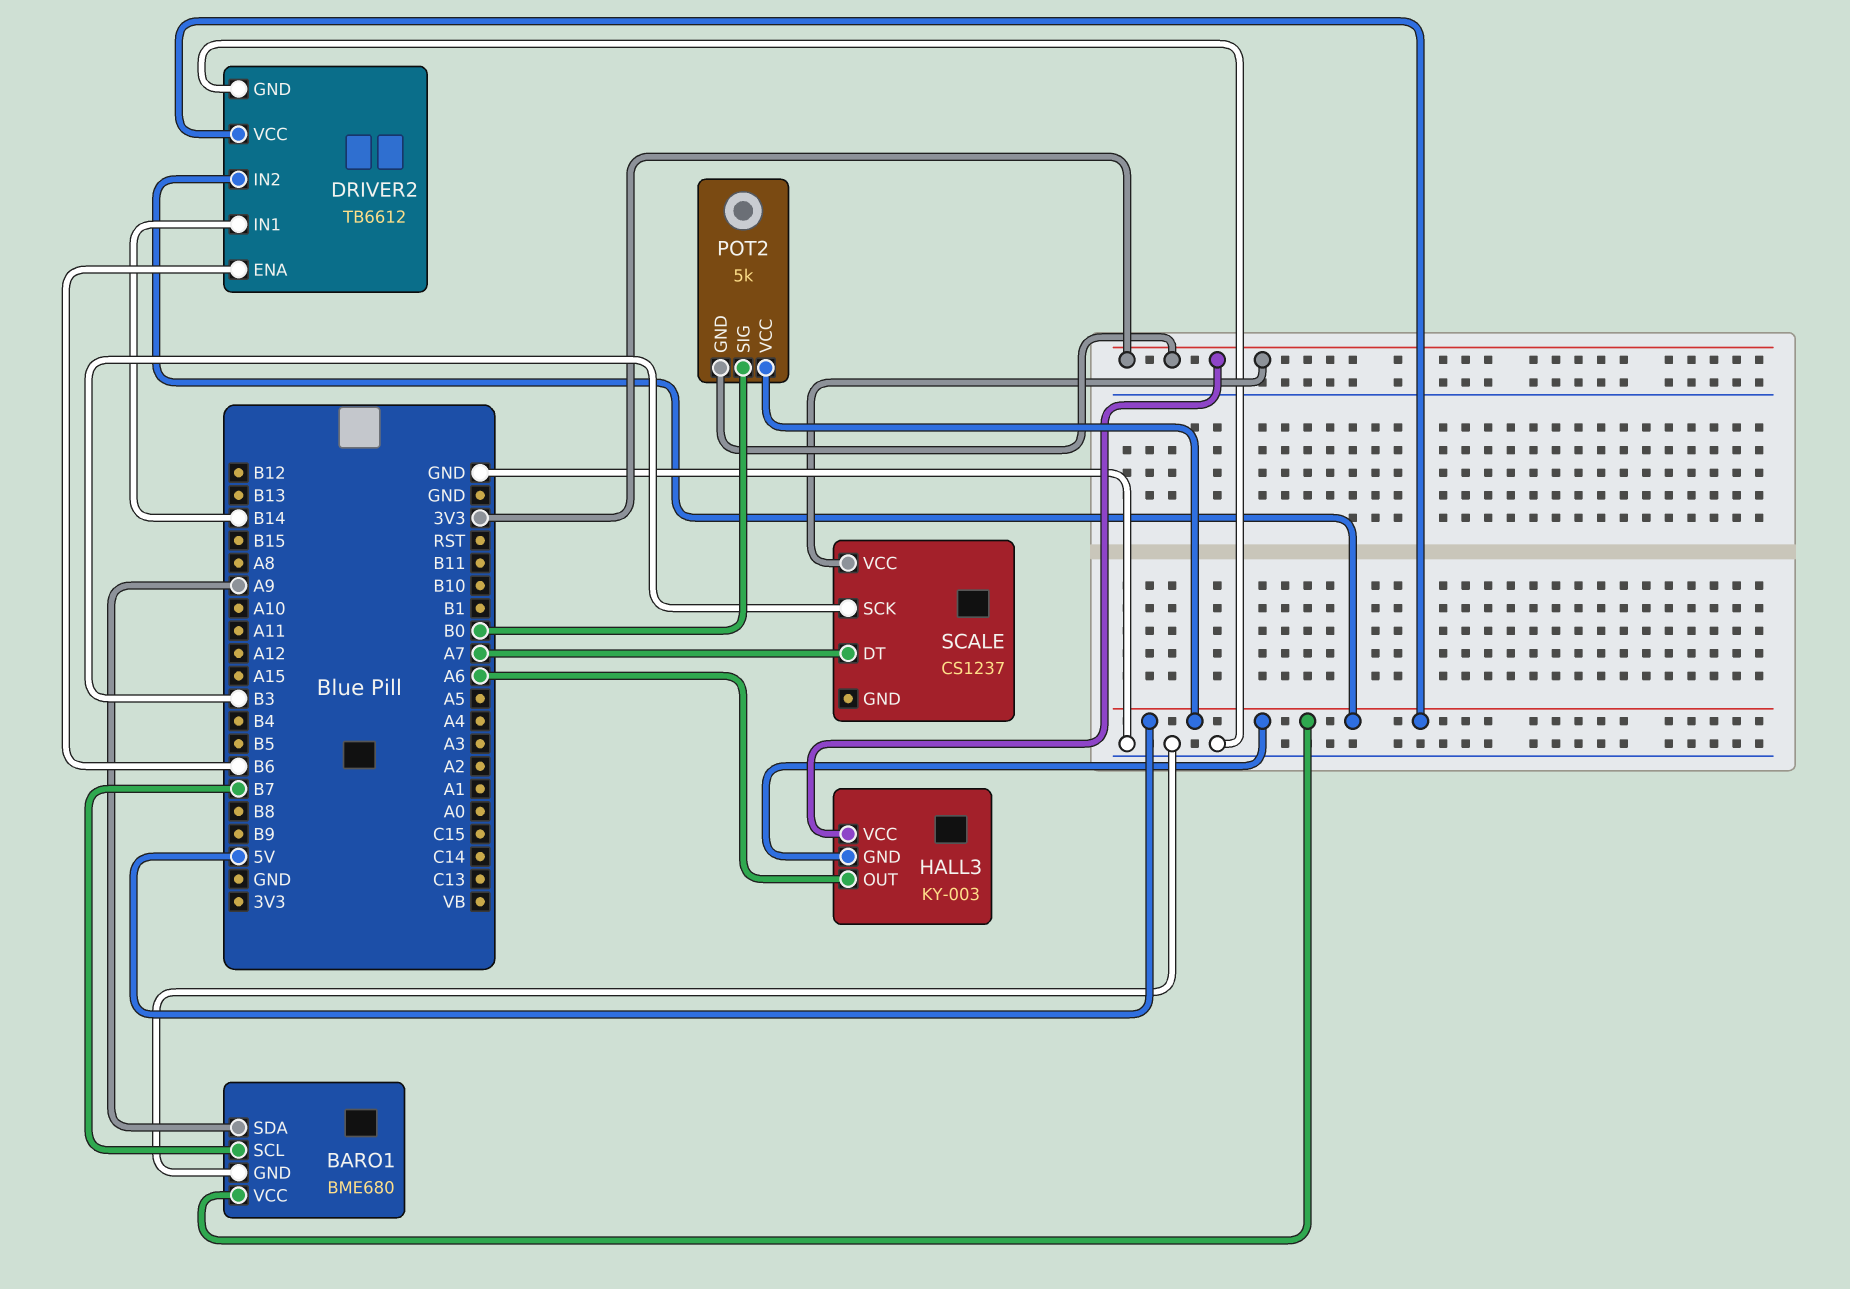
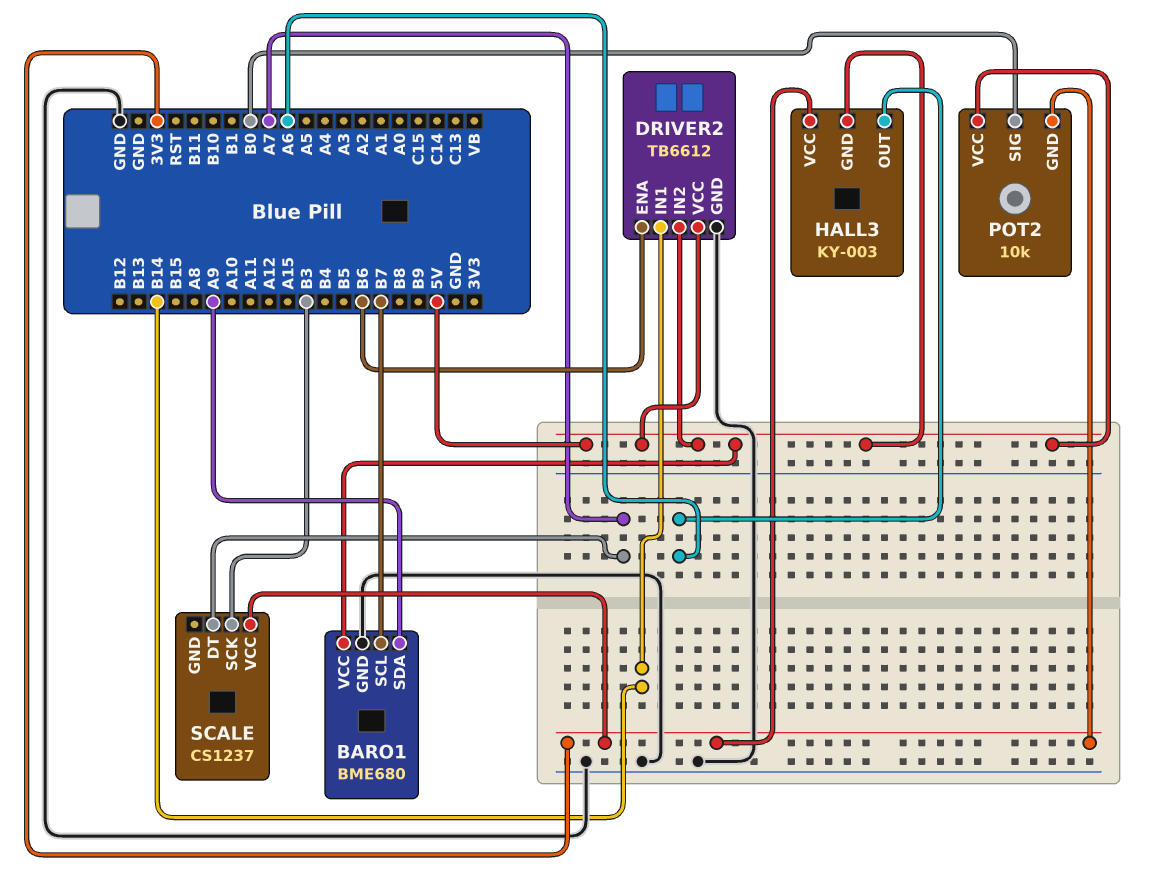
POT2: 5k -> 10k

